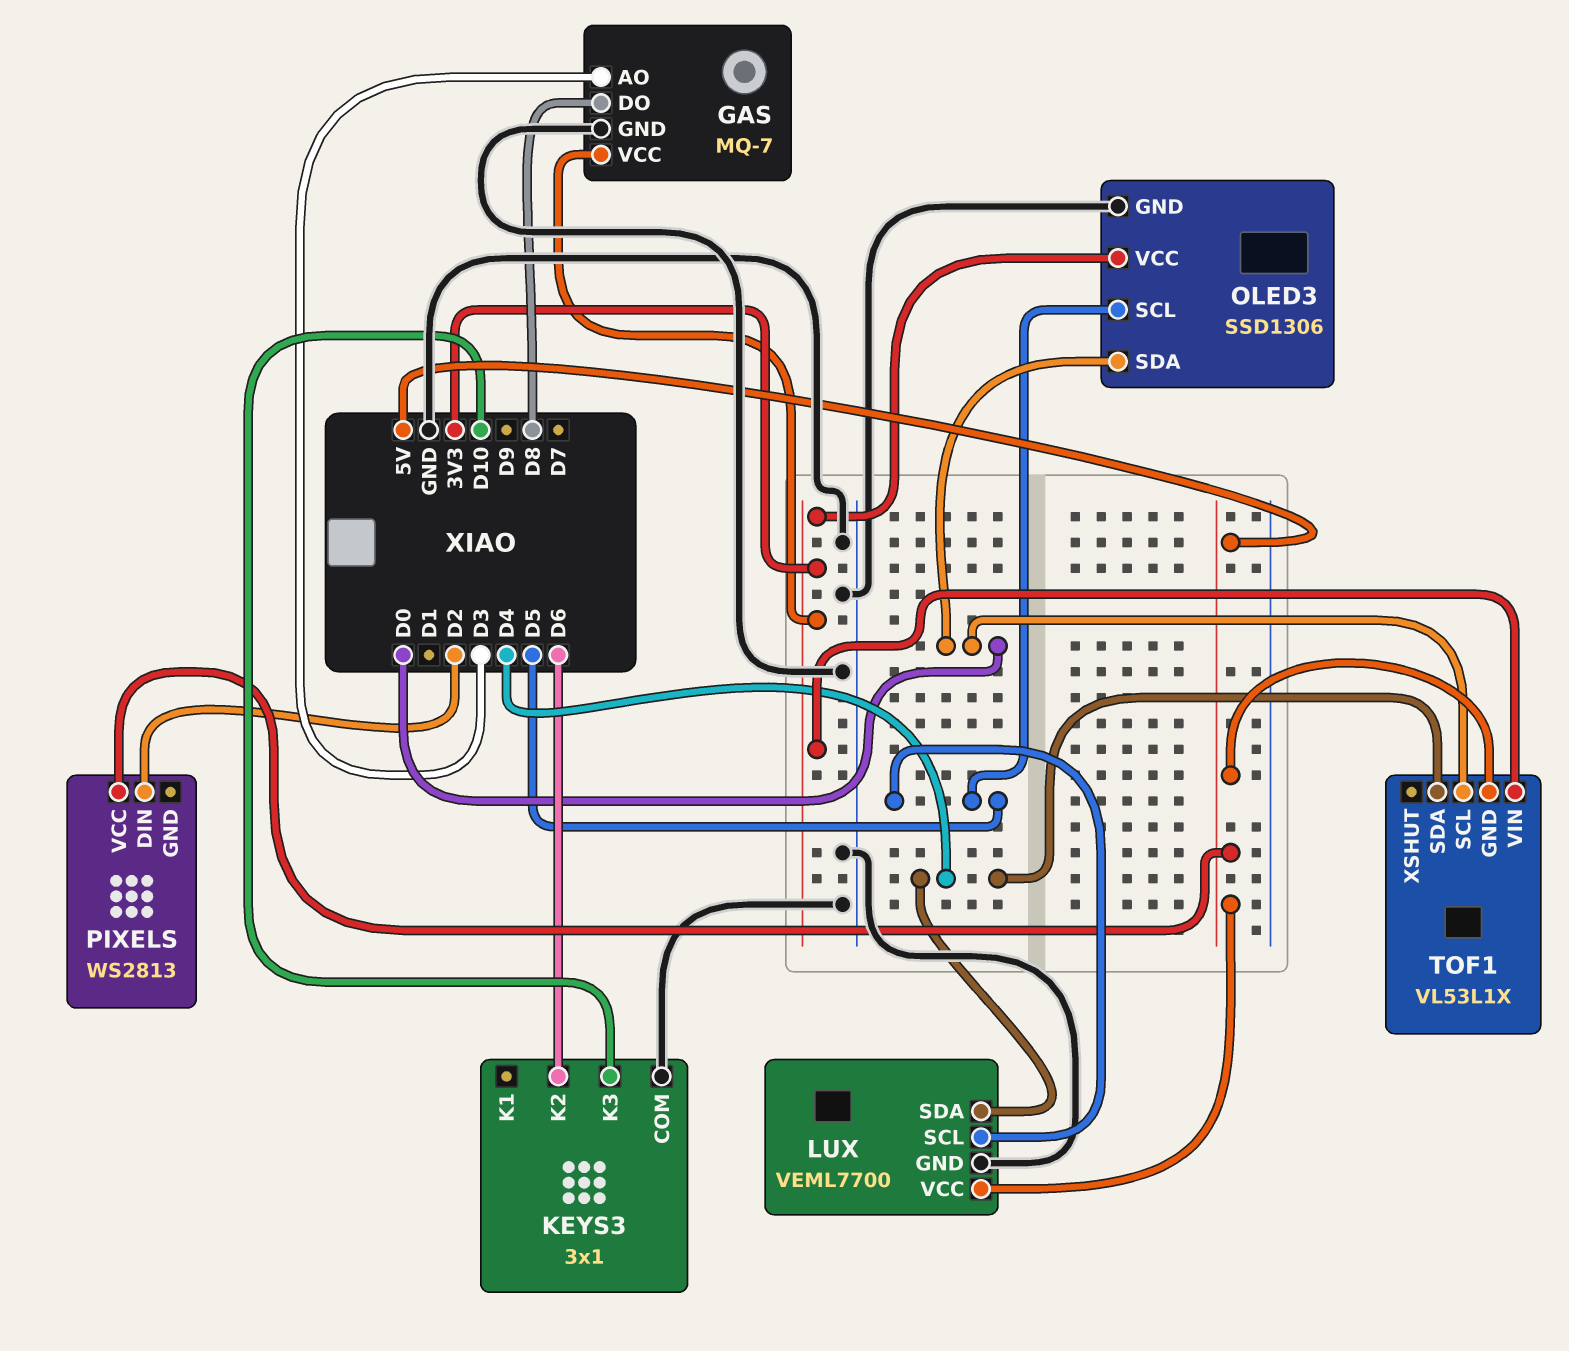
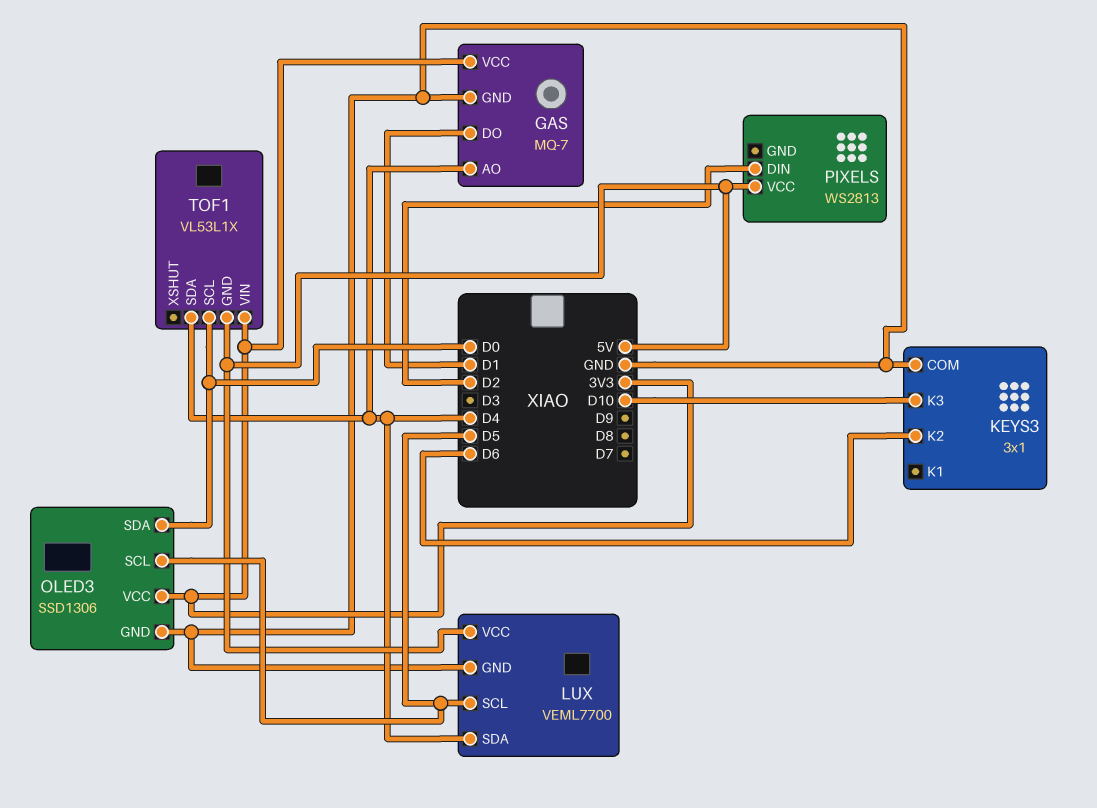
GAS pin AO: D3 -> D4
GAS pin DO: D8 -> D1

